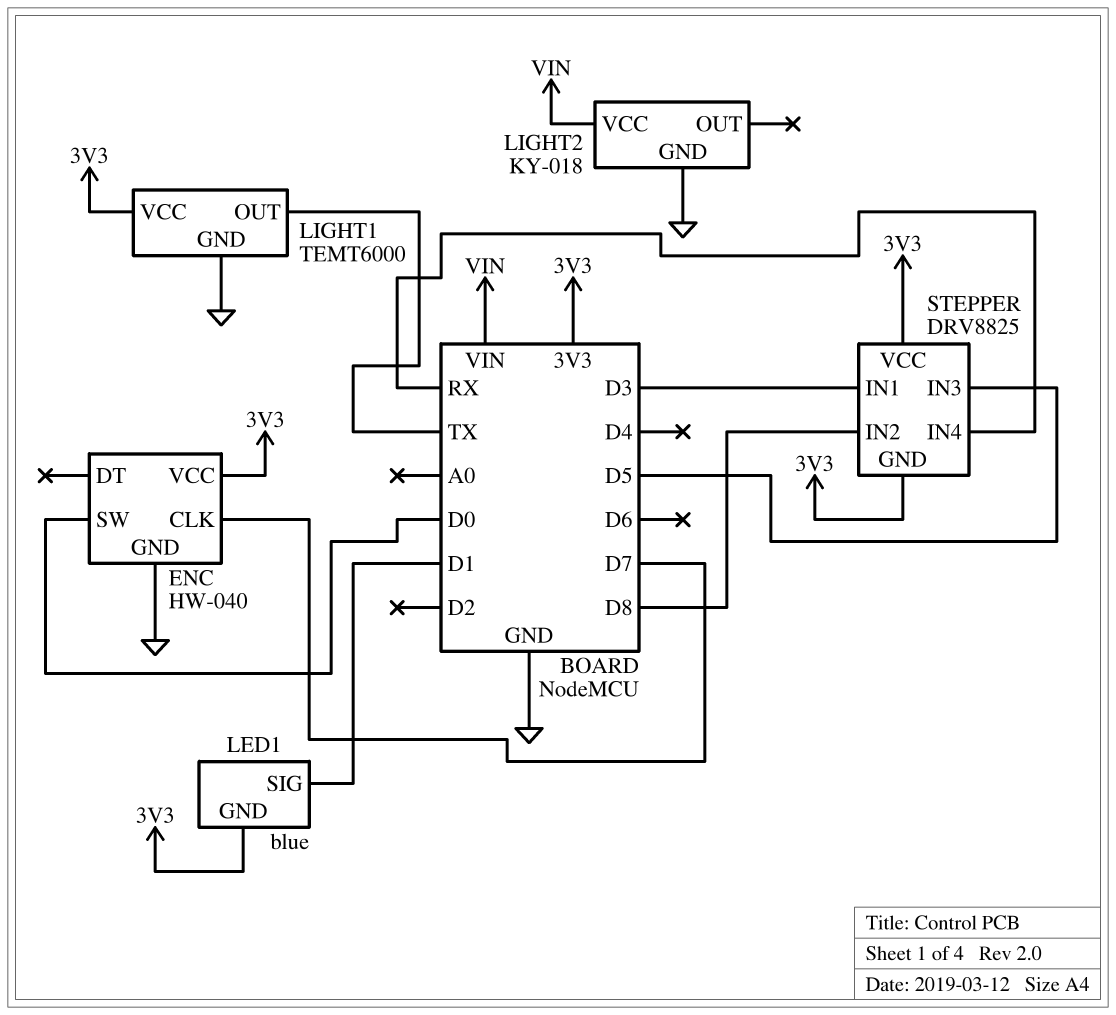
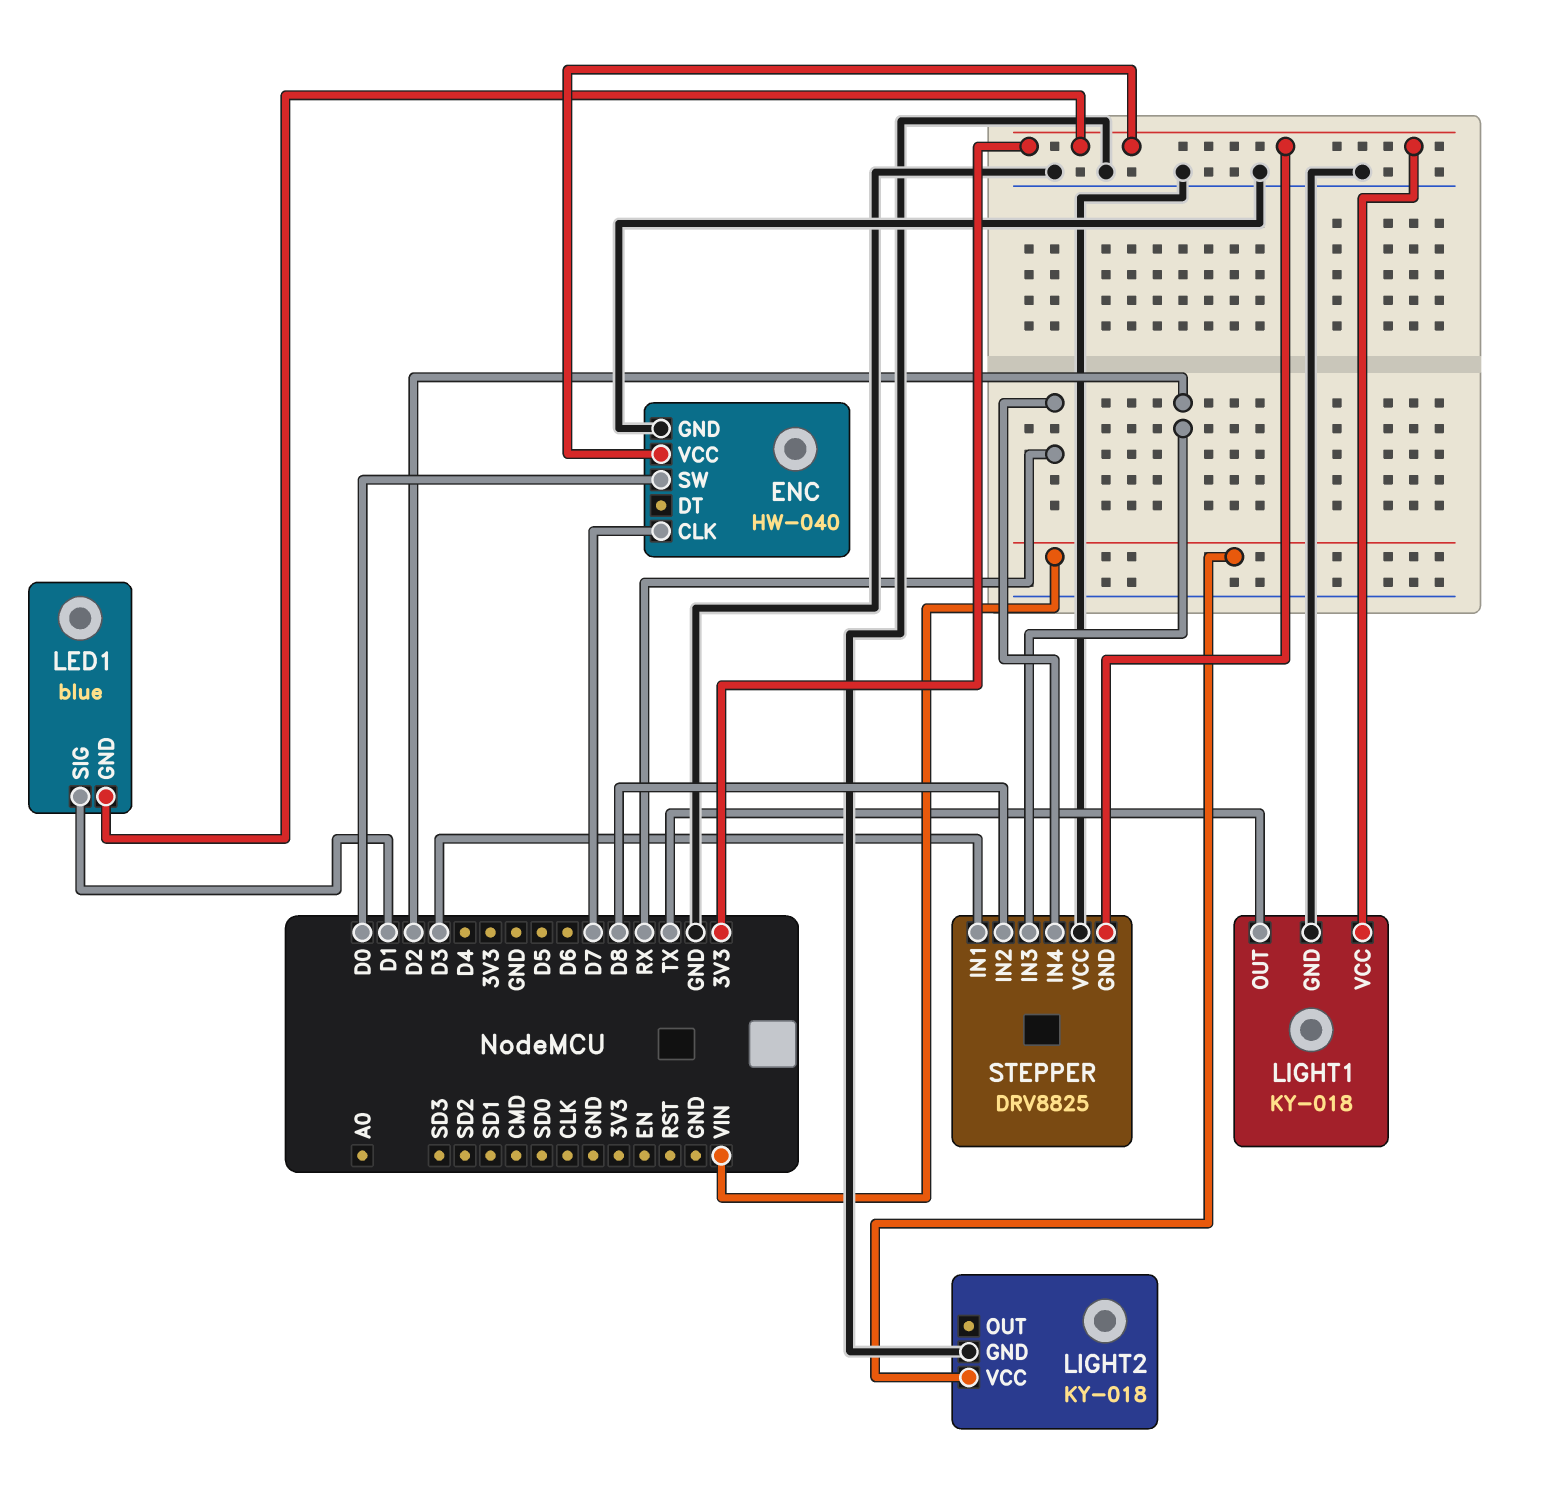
LIGHT1: TEMT6000 -> KY-018
STEPPER pin IN3: D5 -> D2
STEPPER pin VCC: 3V3 -> GND

